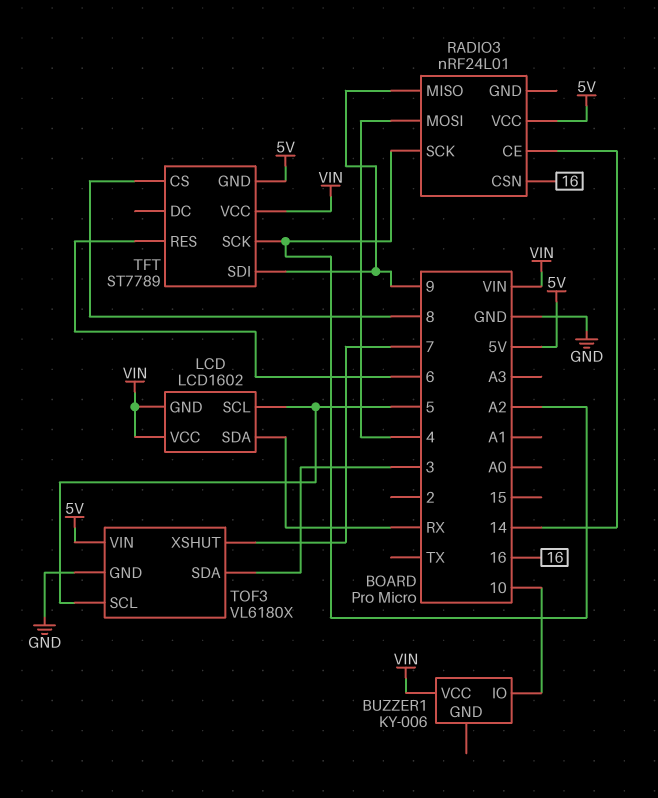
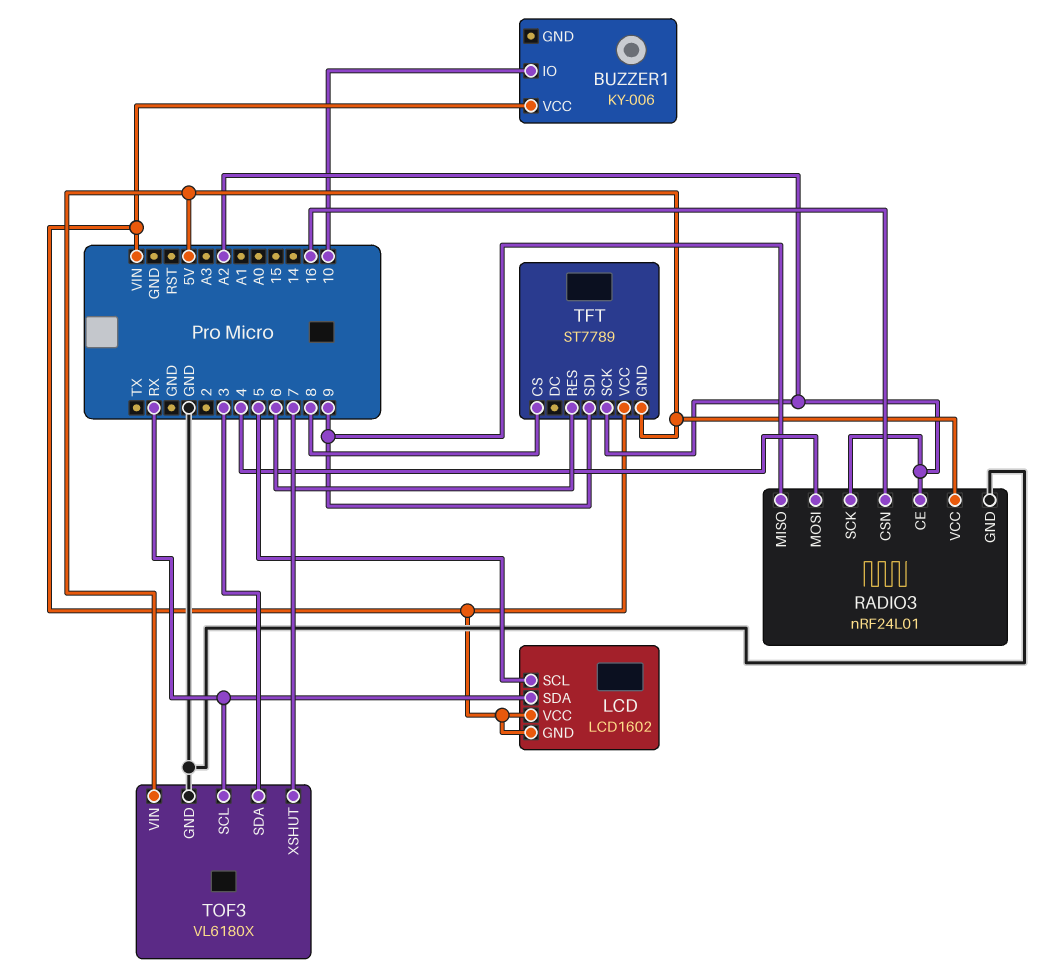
RADIO3 pin CE: 14 -> A2
RADIO3 pin GND: none -> GND
TOF3 pin SCL: 5 -> RX

